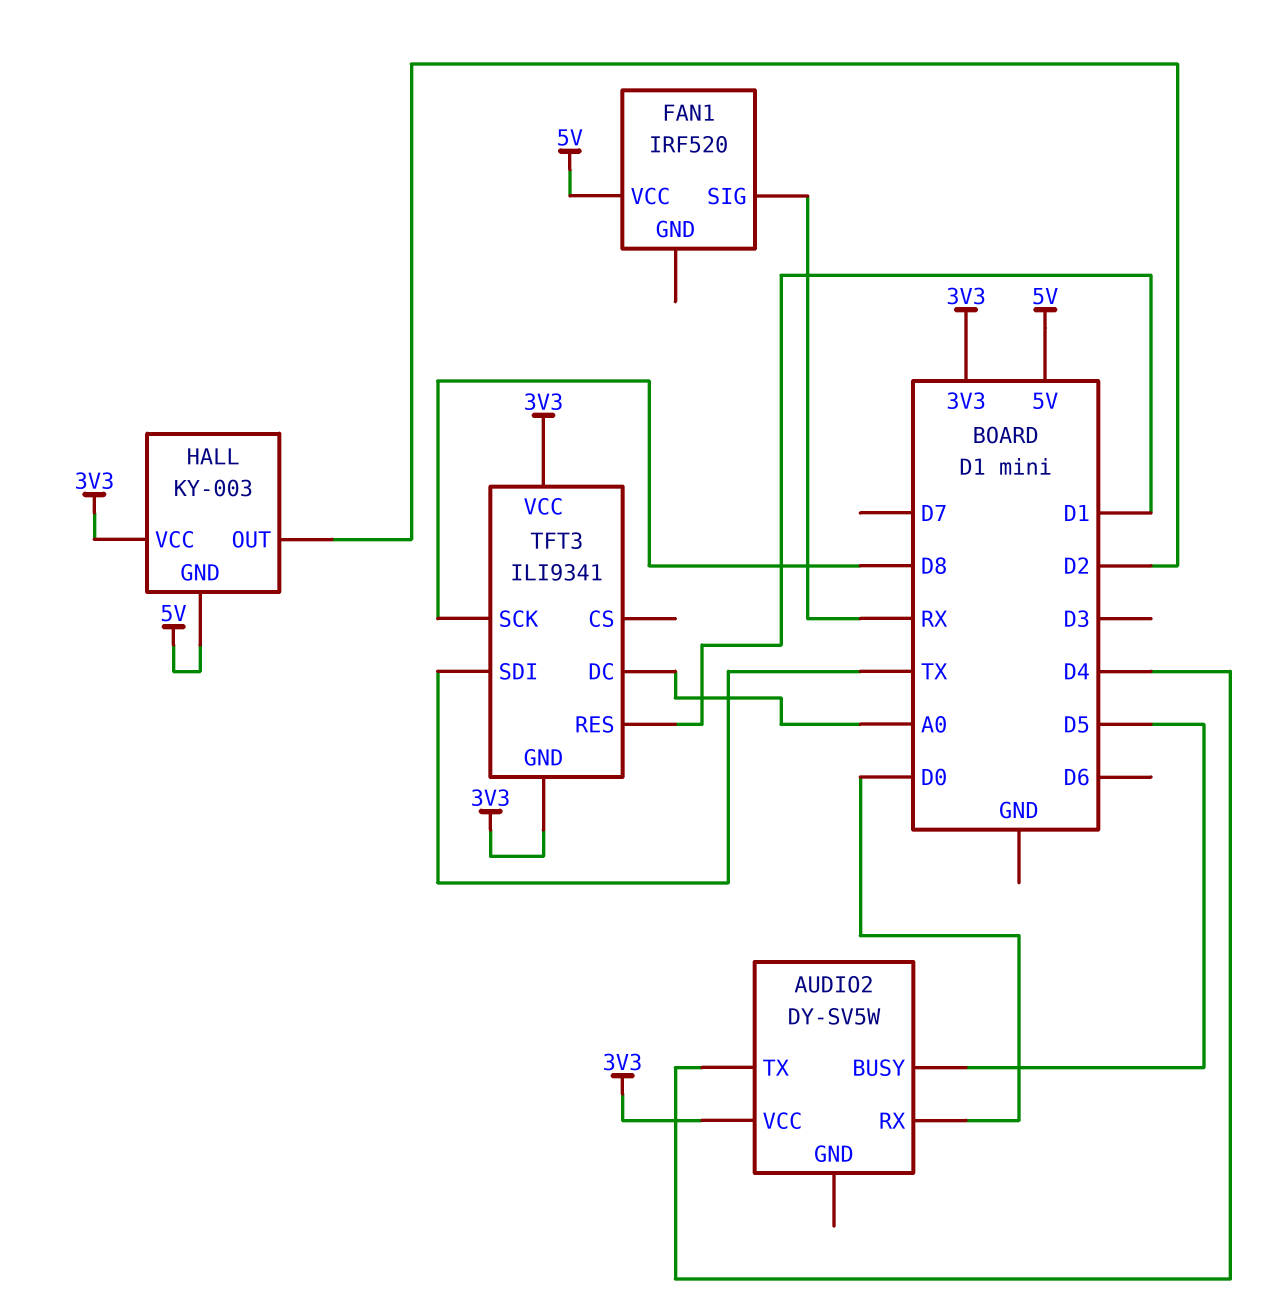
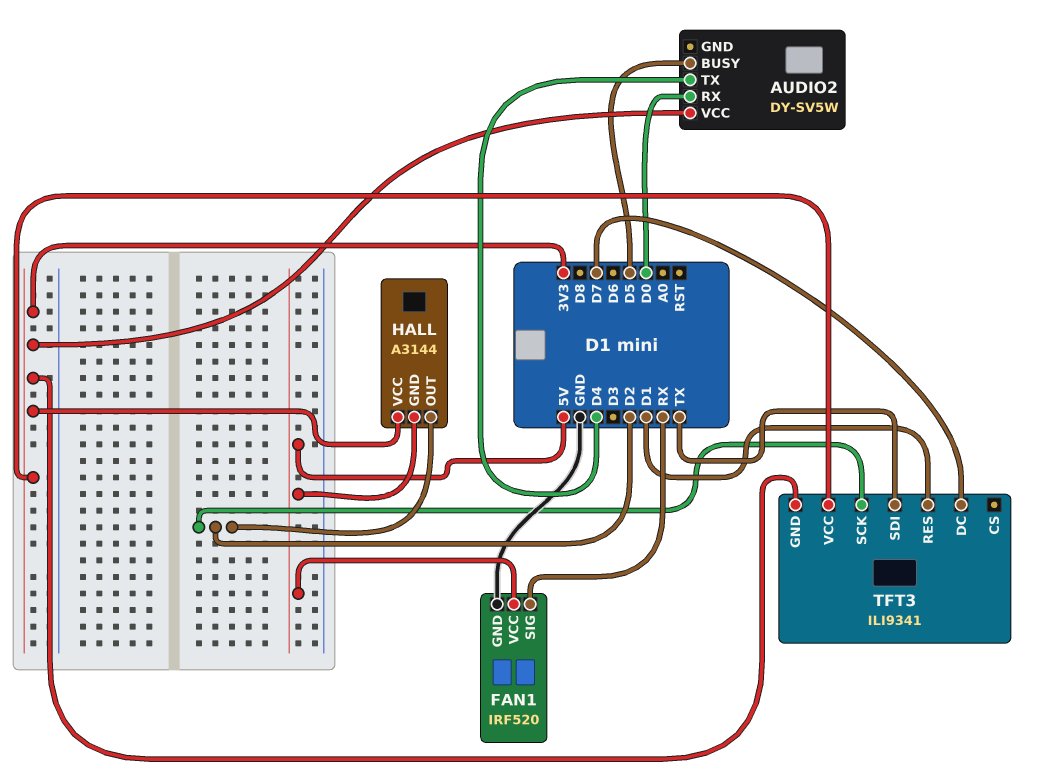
FAN1 pin GND: none -> GND
HALL: KY-003 -> A3144
TFT3 pin DC: A0 -> D7
TFT3 pin SCK: D8 -> D2

